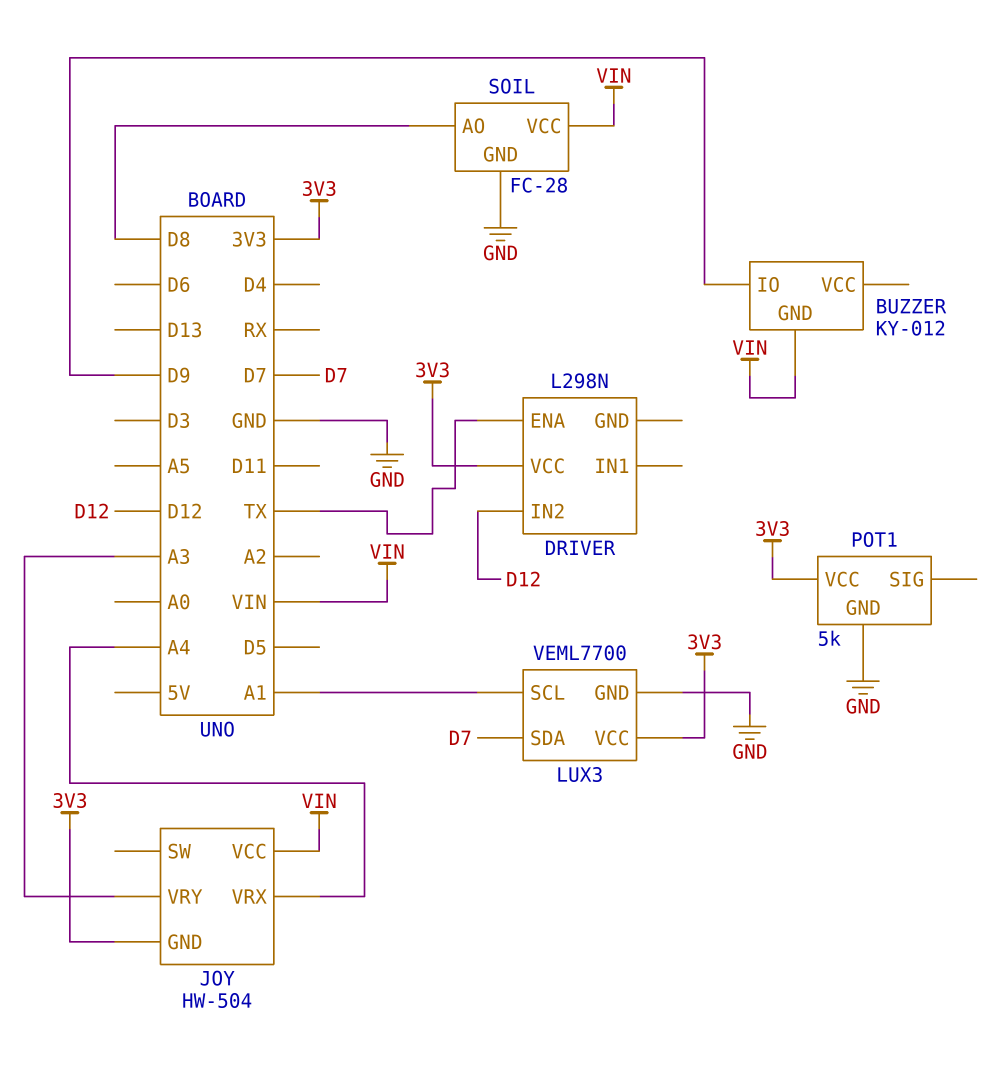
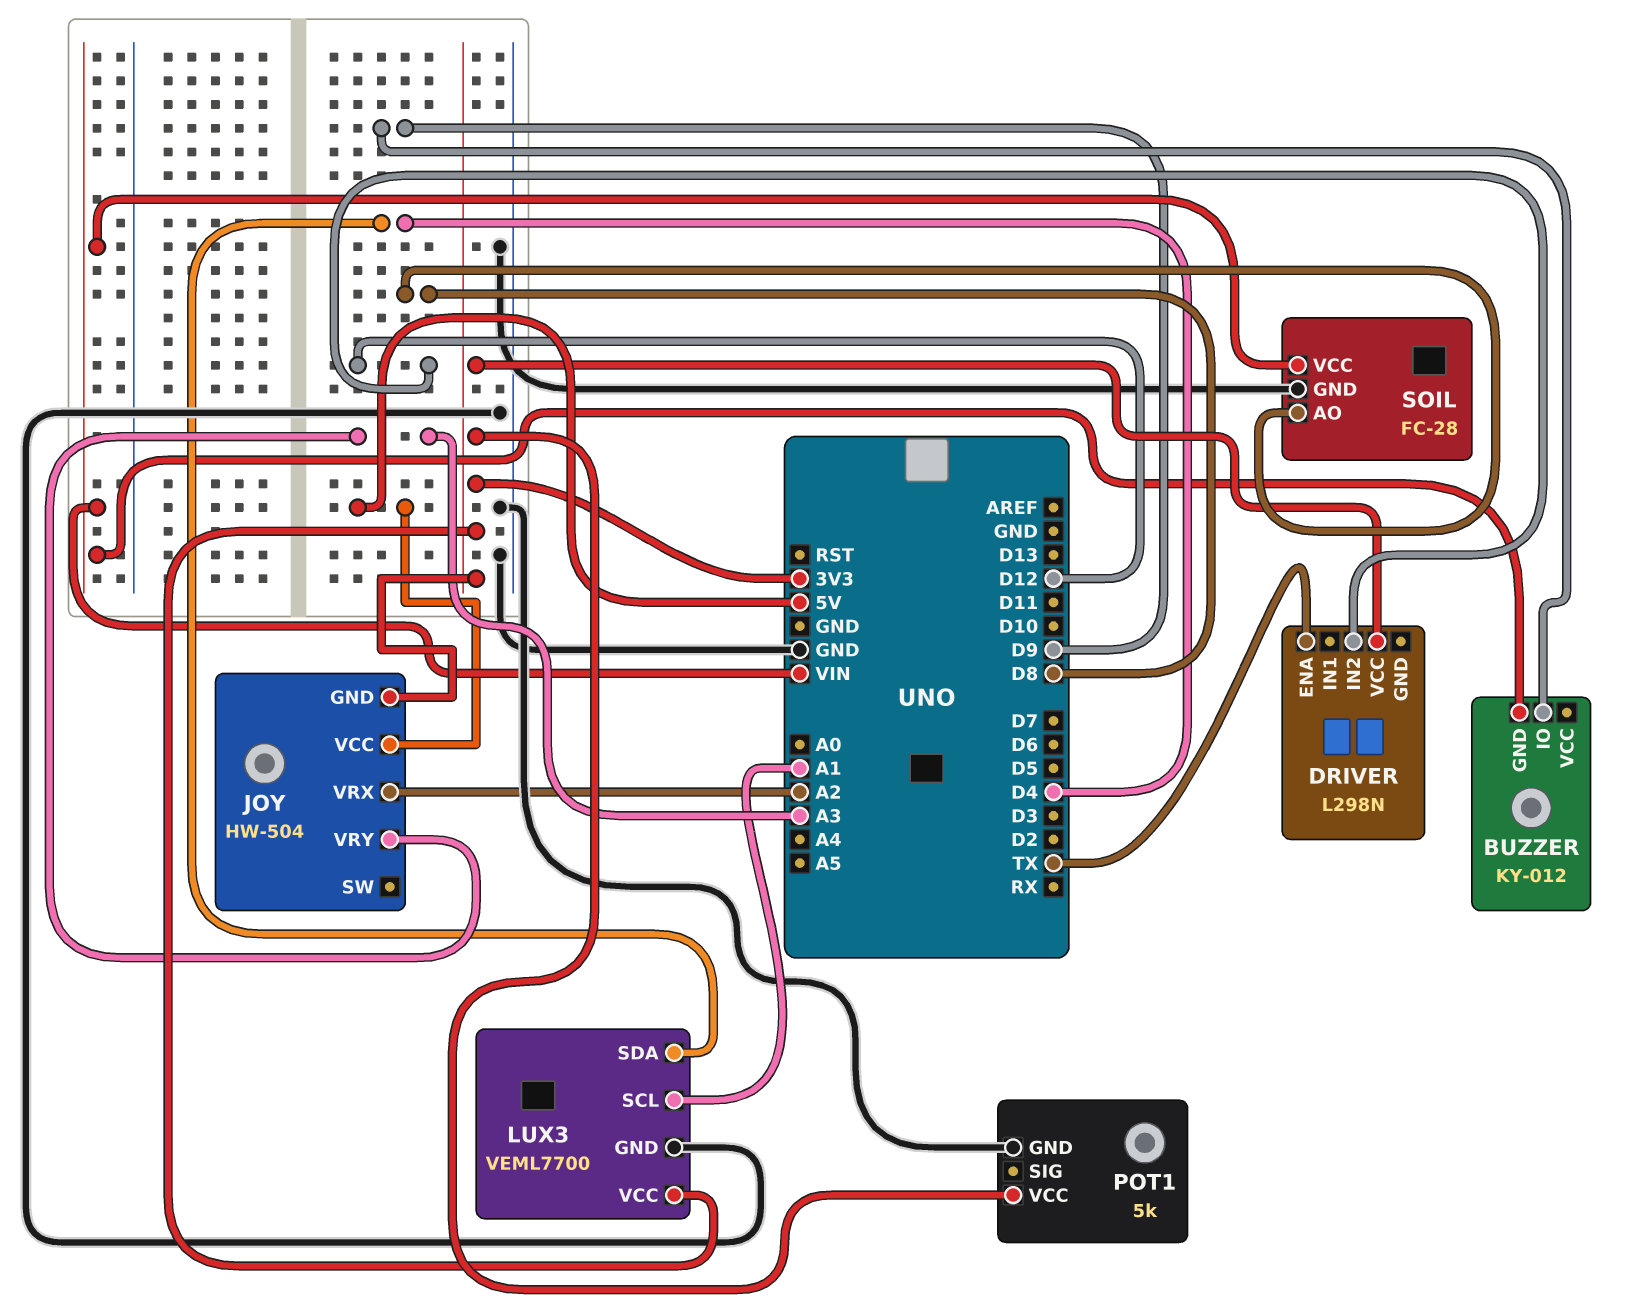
JOY pin VCC: VIN -> 5V
JOY pin VRX: A4 -> A2
LUX3 pin SDA: D7 -> D4

